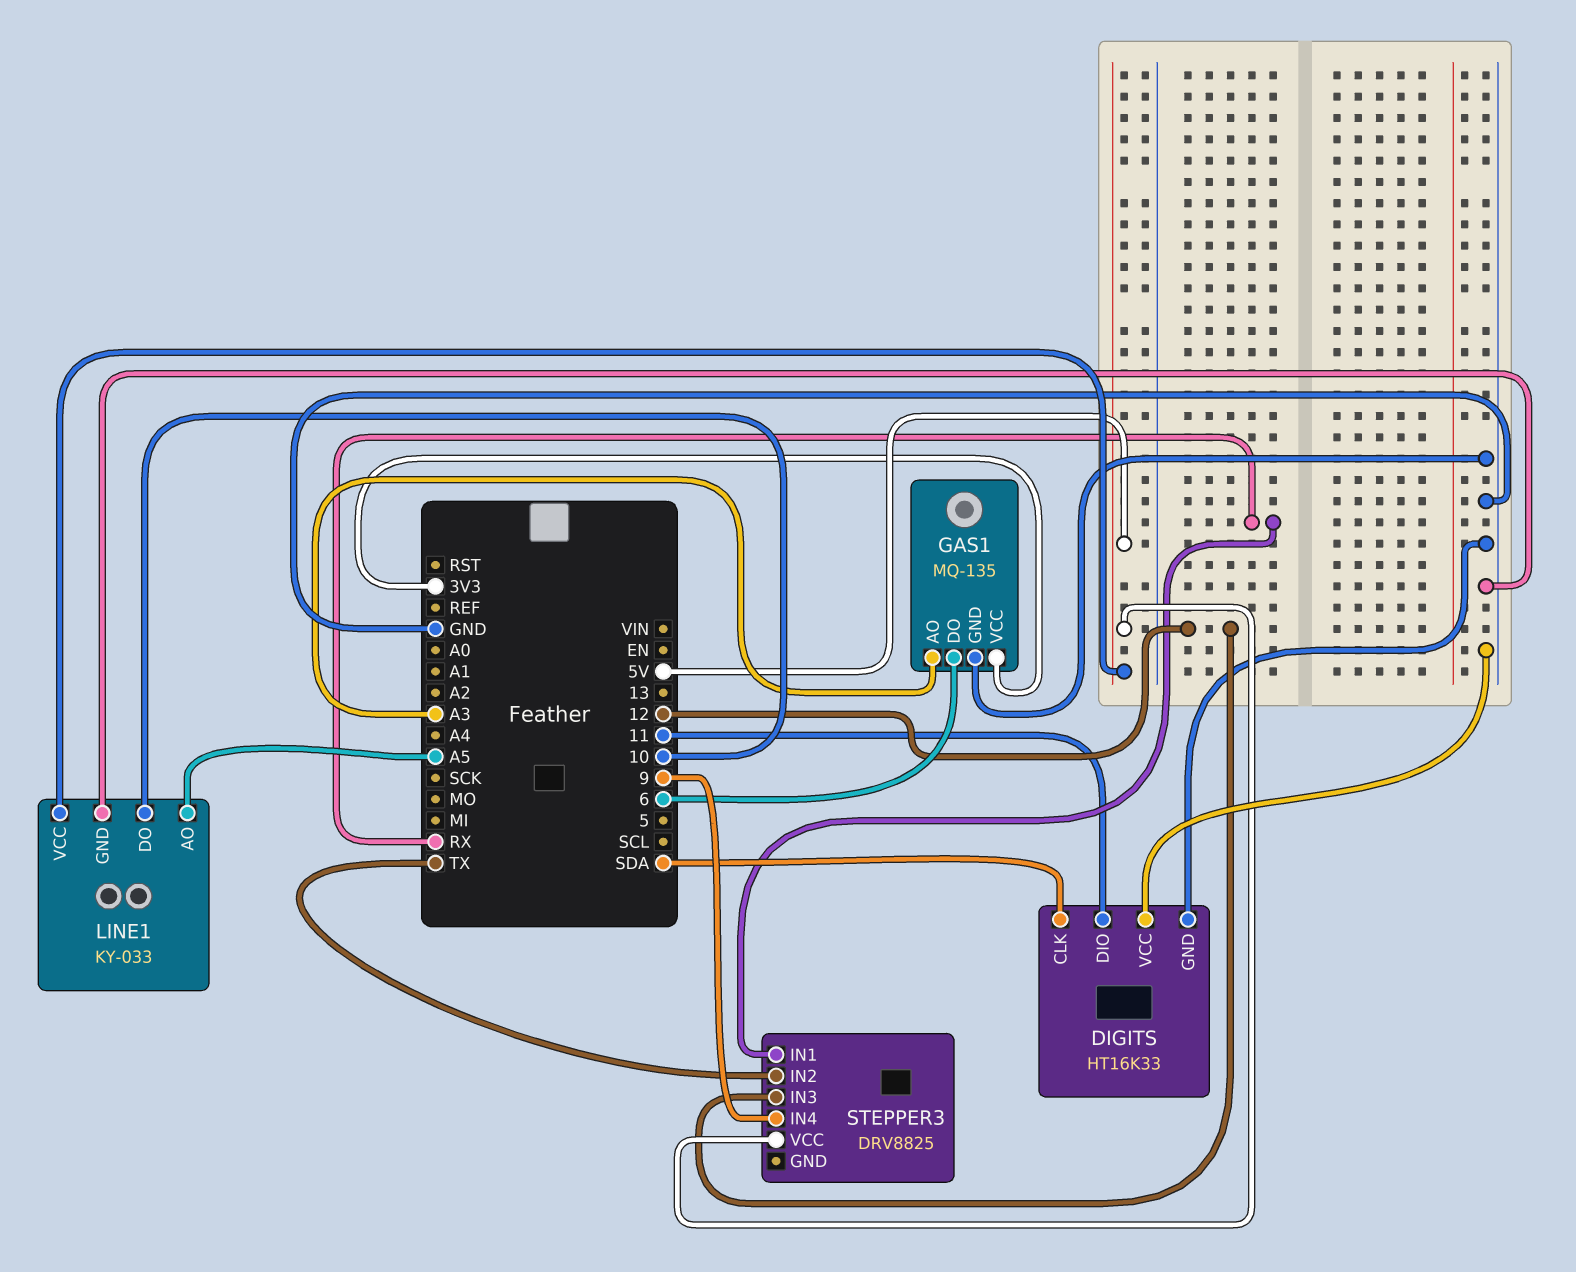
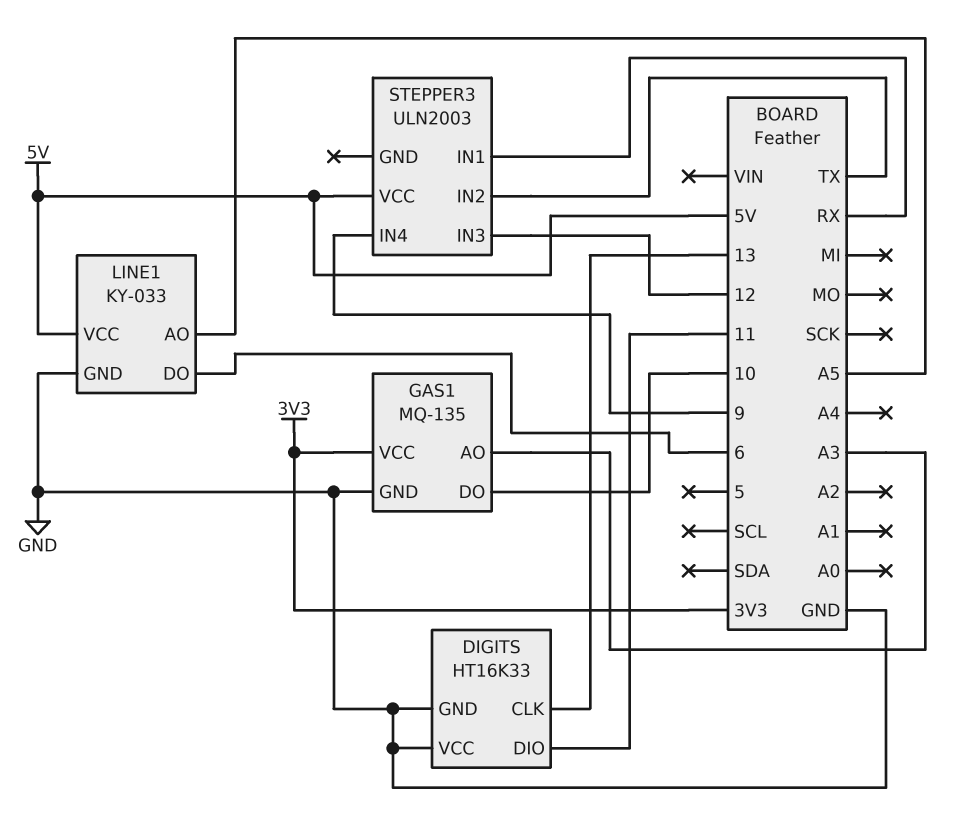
DIGITS pin CLK: SDA -> 13
GAS1 pin DO: 6 -> 10
LINE1 pin DO: 10 -> 6
STEPPER3: DRV8825 -> ULN2003

